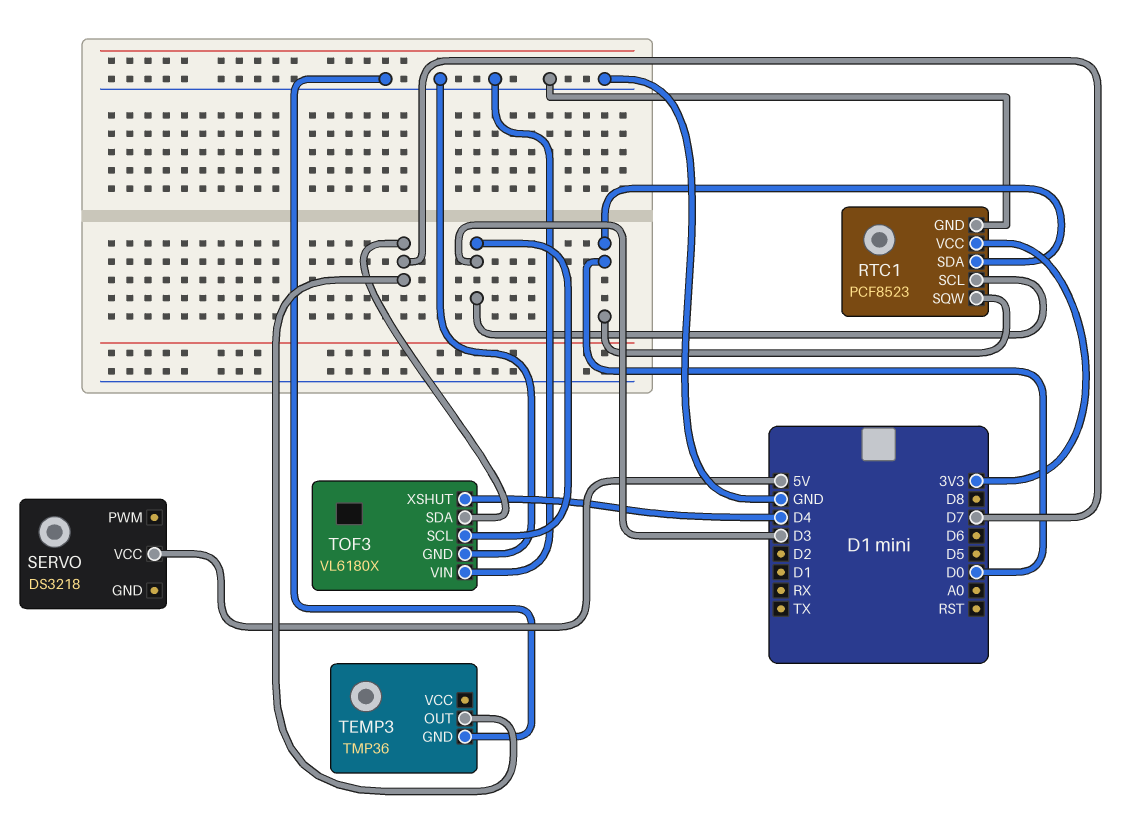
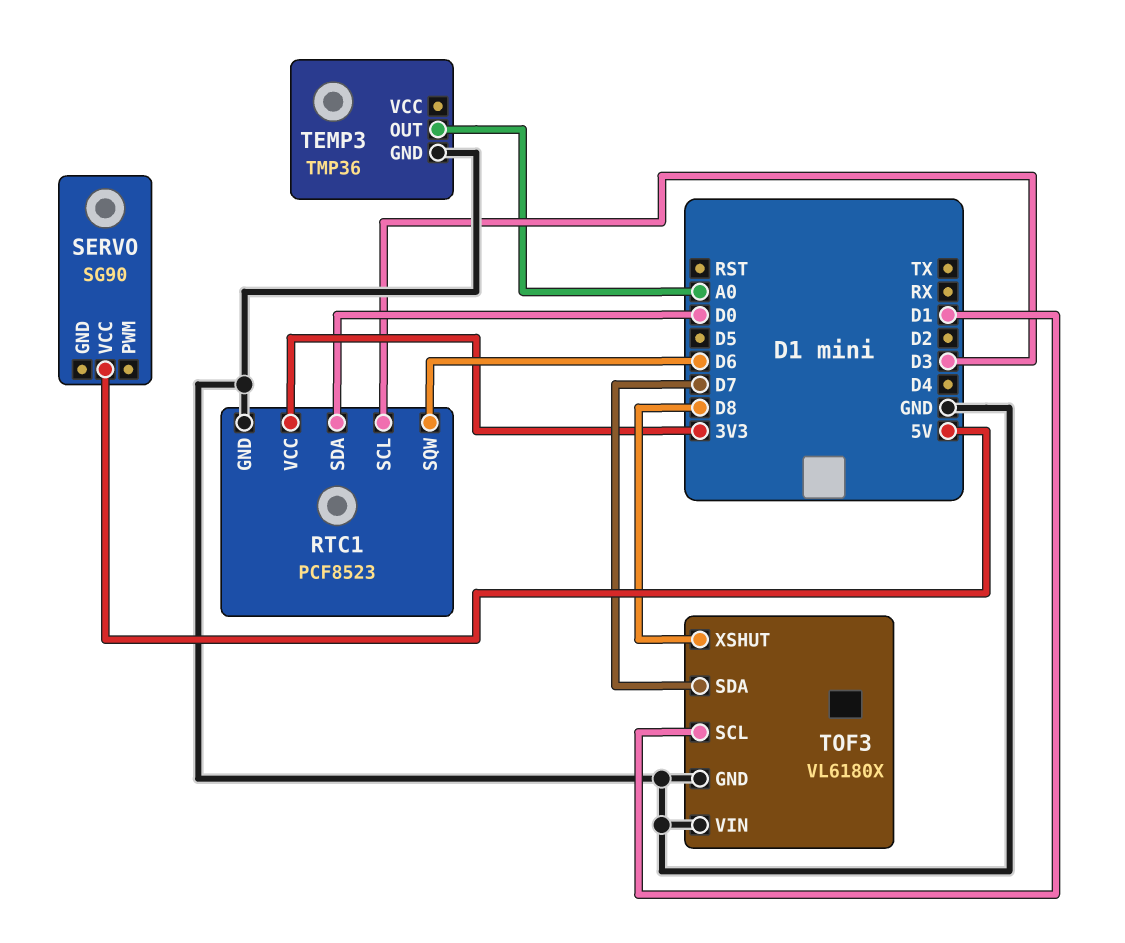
RTC1 pin SQW: D0 -> D6
SERVO: DS3218 -> SG90
TEMP3 pin OUT: D7 -> A0
TOF3 pin SCL: D3 -> D1
TOF3 pin XSHUT: D4 -> D8

